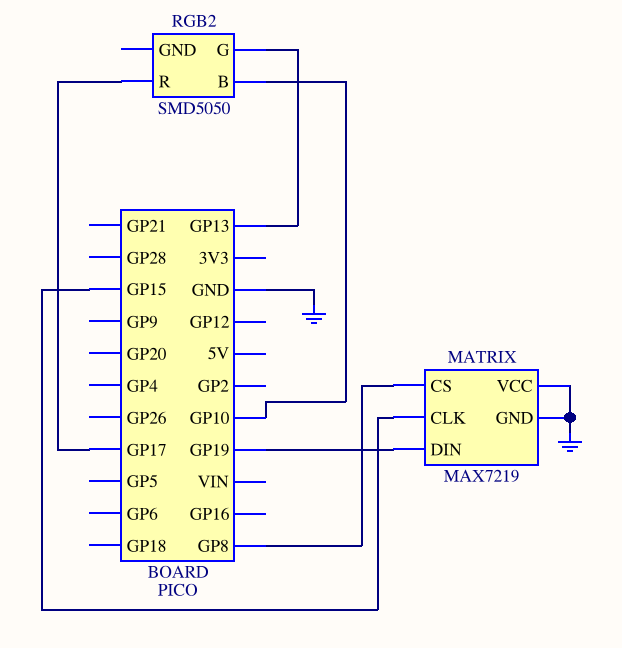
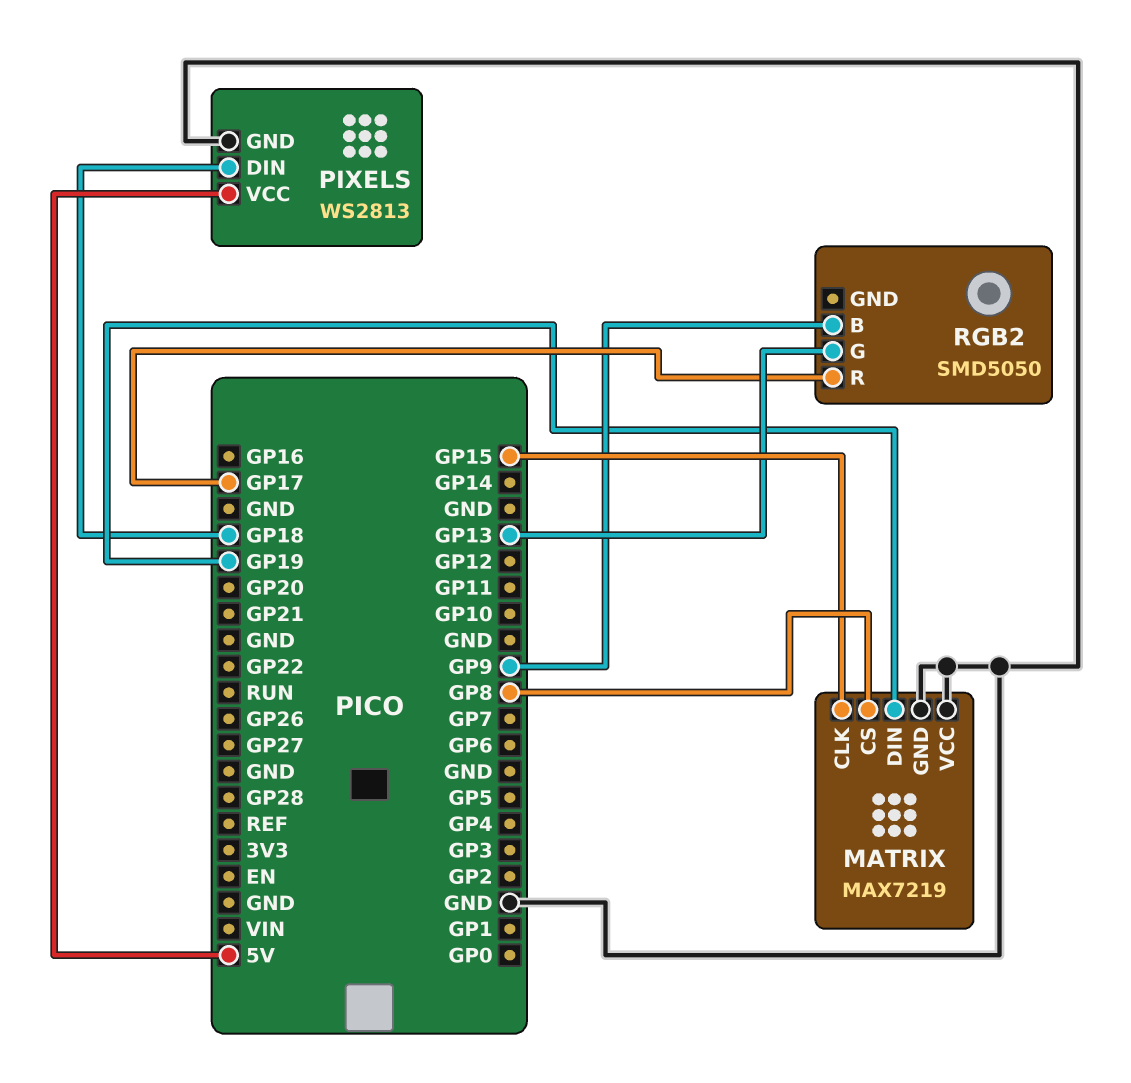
PIXELS: none -> WS2813
PIXELS pin DIN: none -> GP18
PIXELS pin GND: none -> GND
PIXELS pin VCC: none -> 5V
RGB2 pin B: GP10 -> GP9

